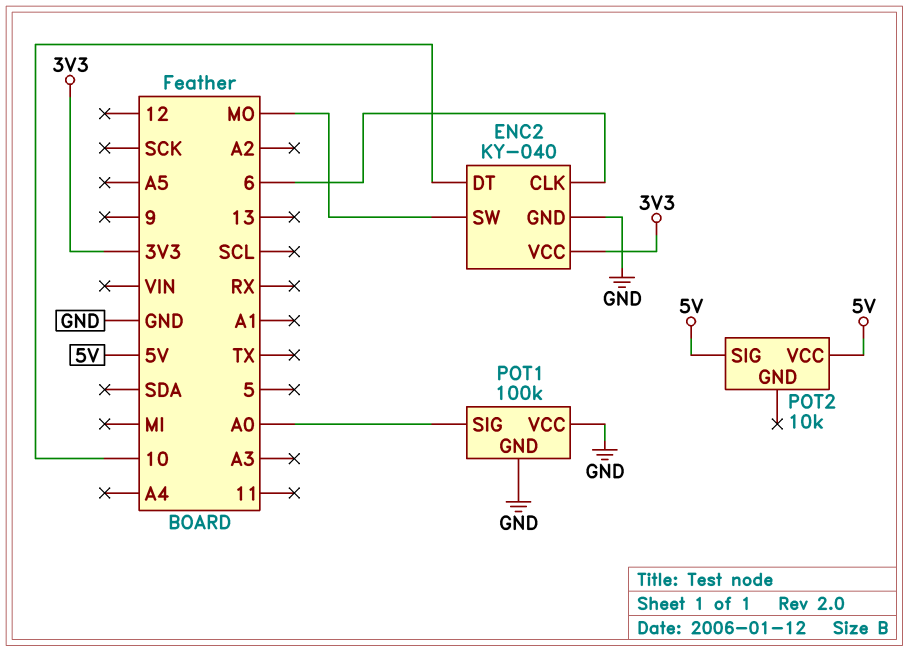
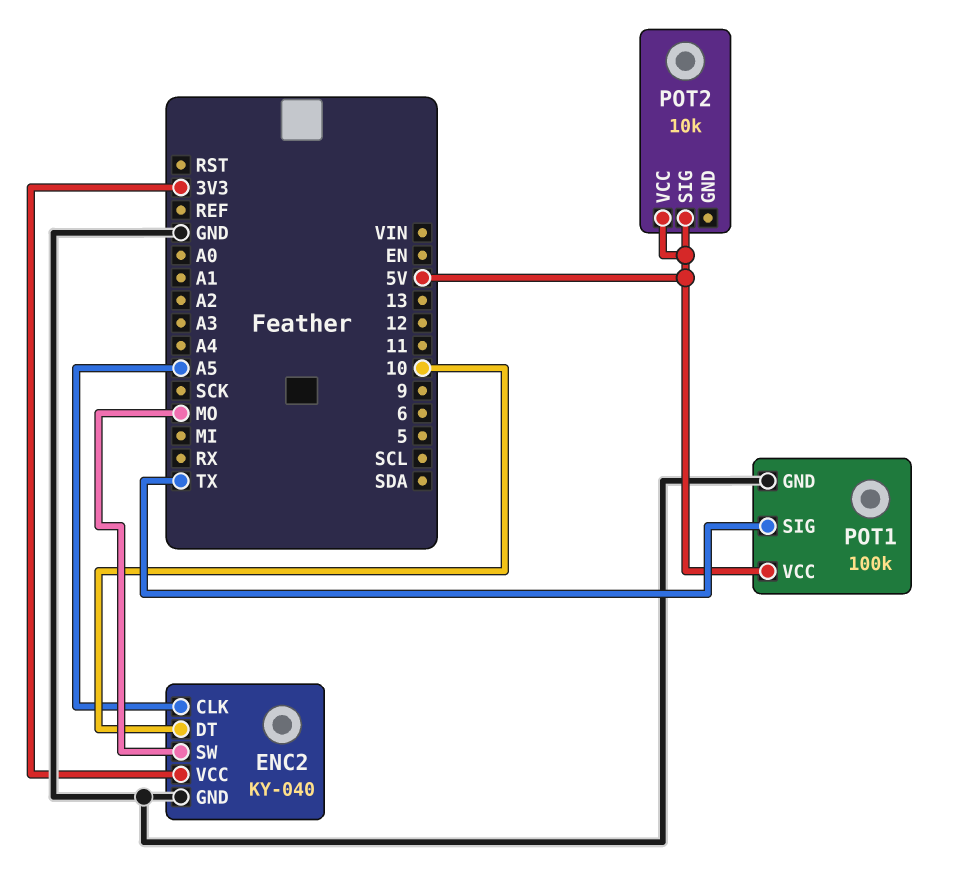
ENC2 pin CLK: 6 -> A5
POT1 pin SIG: A0 -> TX
POT1 pin VCC: GND -> 5V

